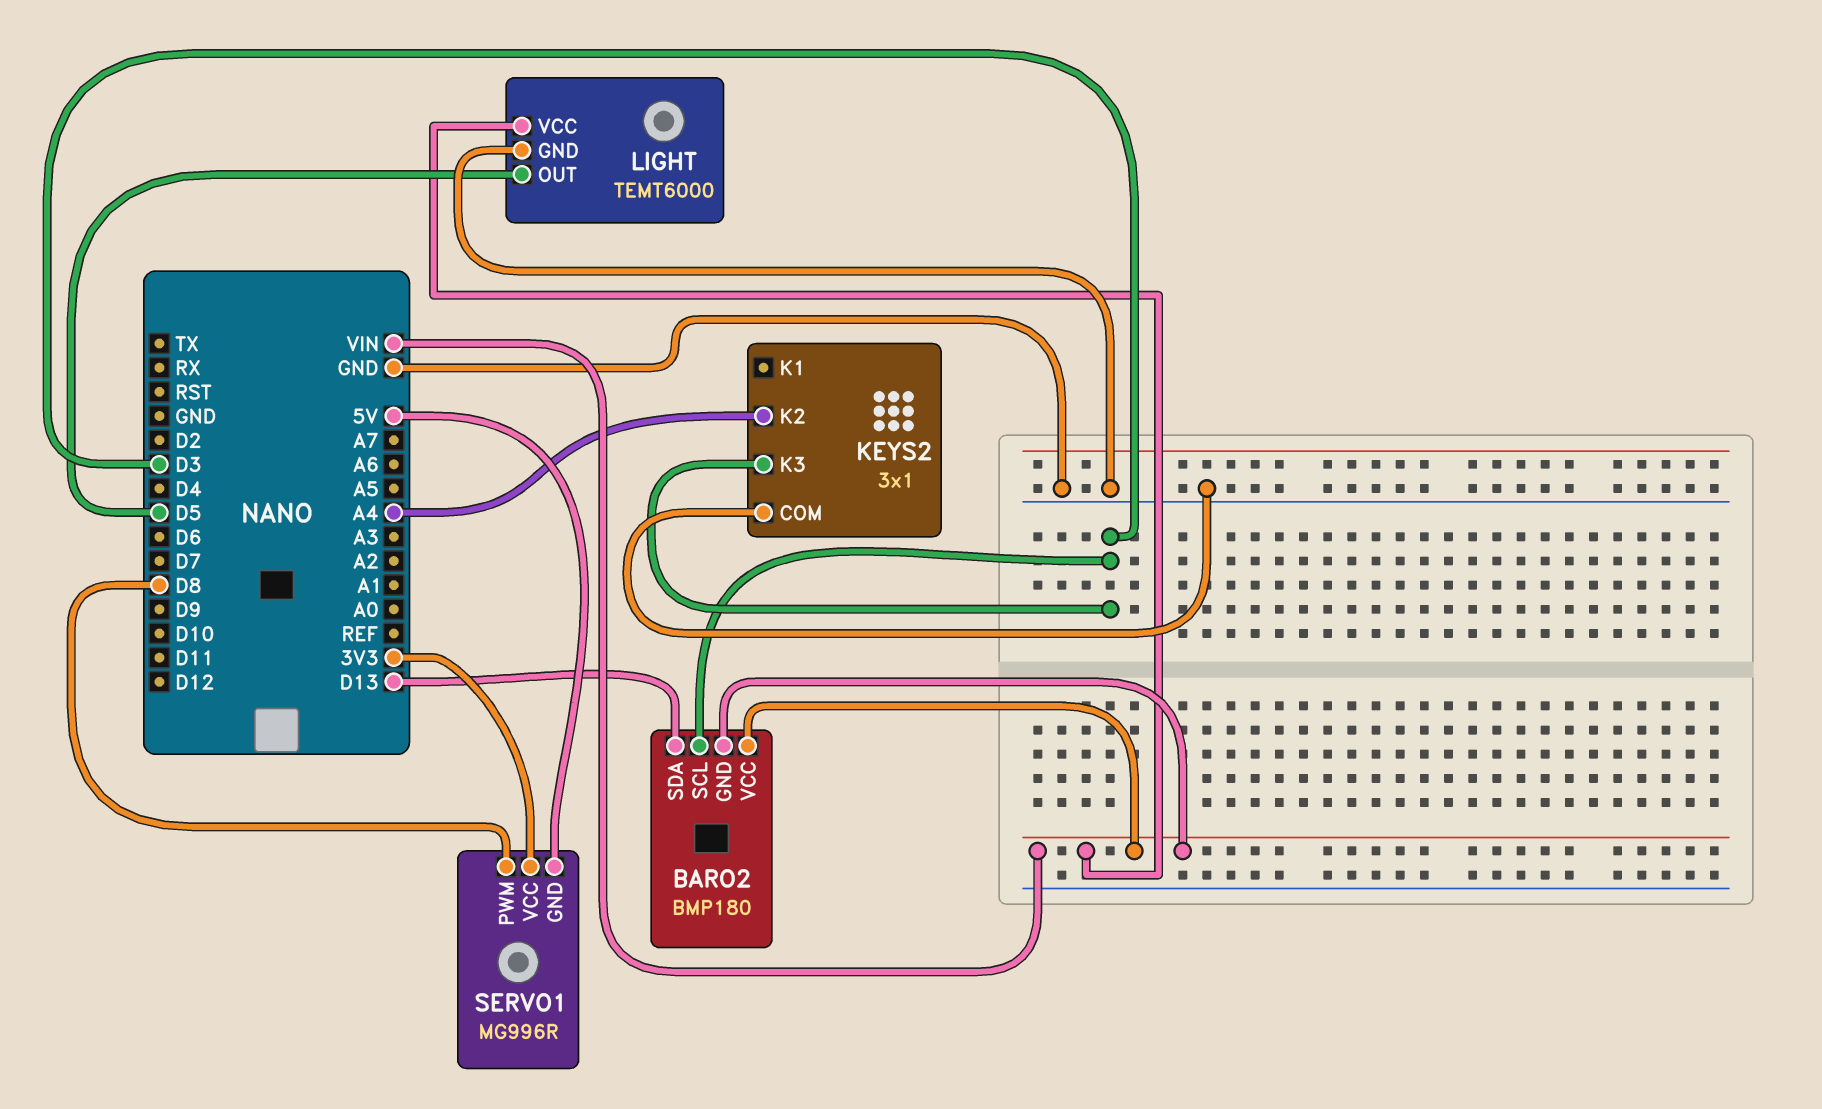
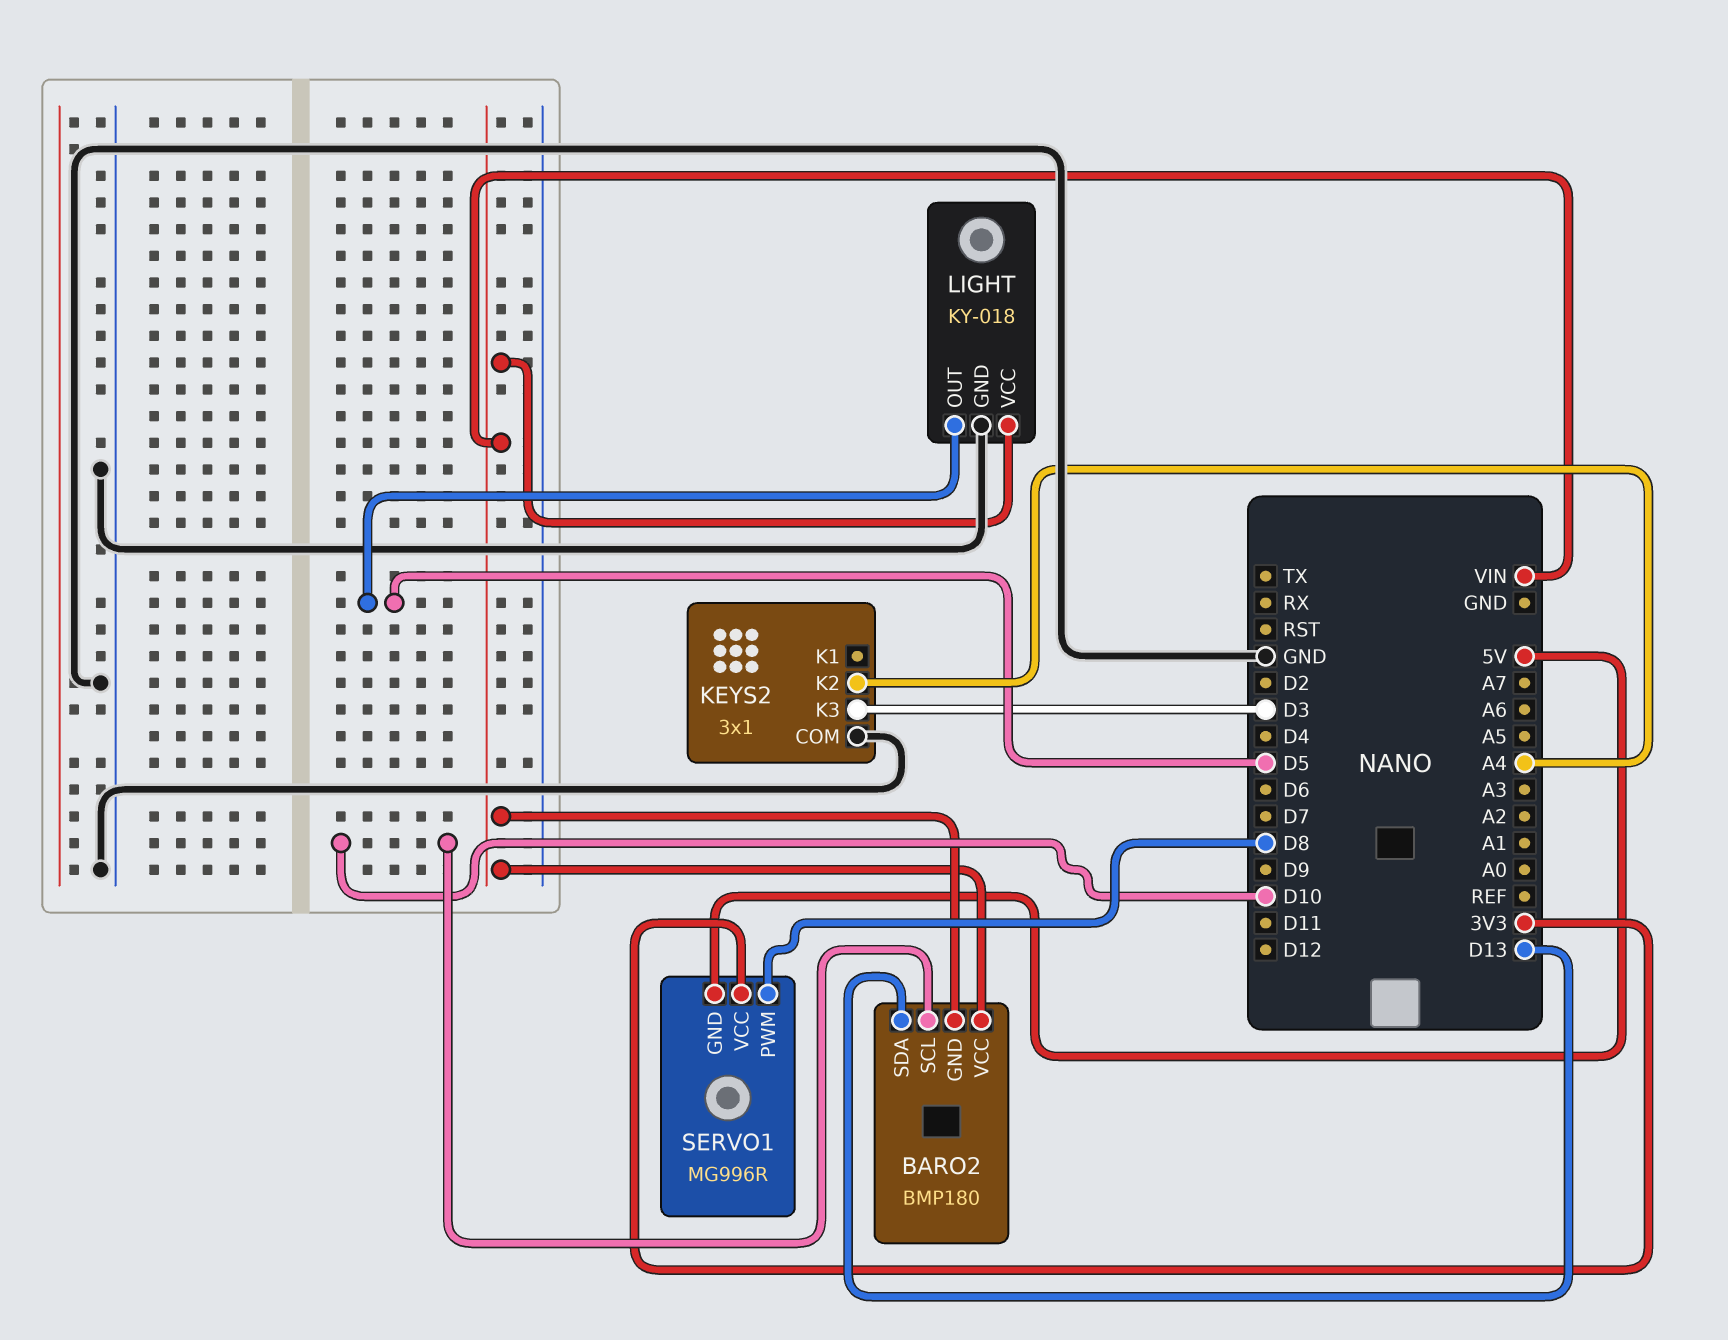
BARO2 pin SCL: D3 -> D10
LIGHT: TEMT6000 -> KY-018

